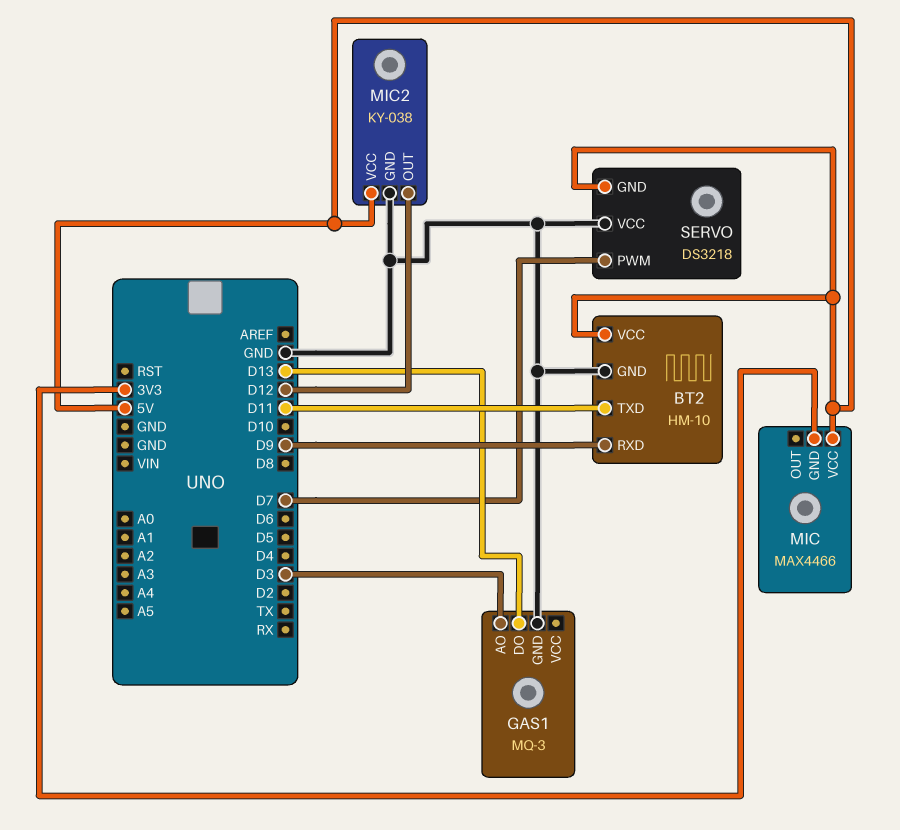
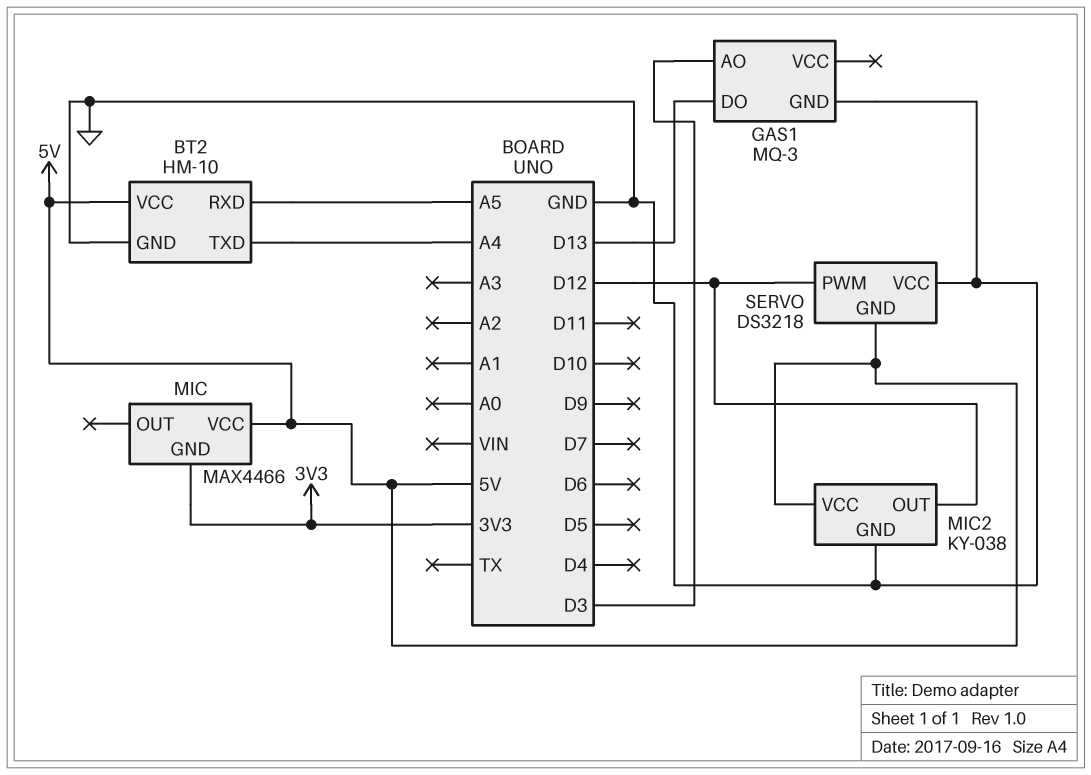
BT2 pin RXD: D9 -> A5
BT2 pin TXD: D11 -> A4
SERVO pin PWM: D7 -> D12

